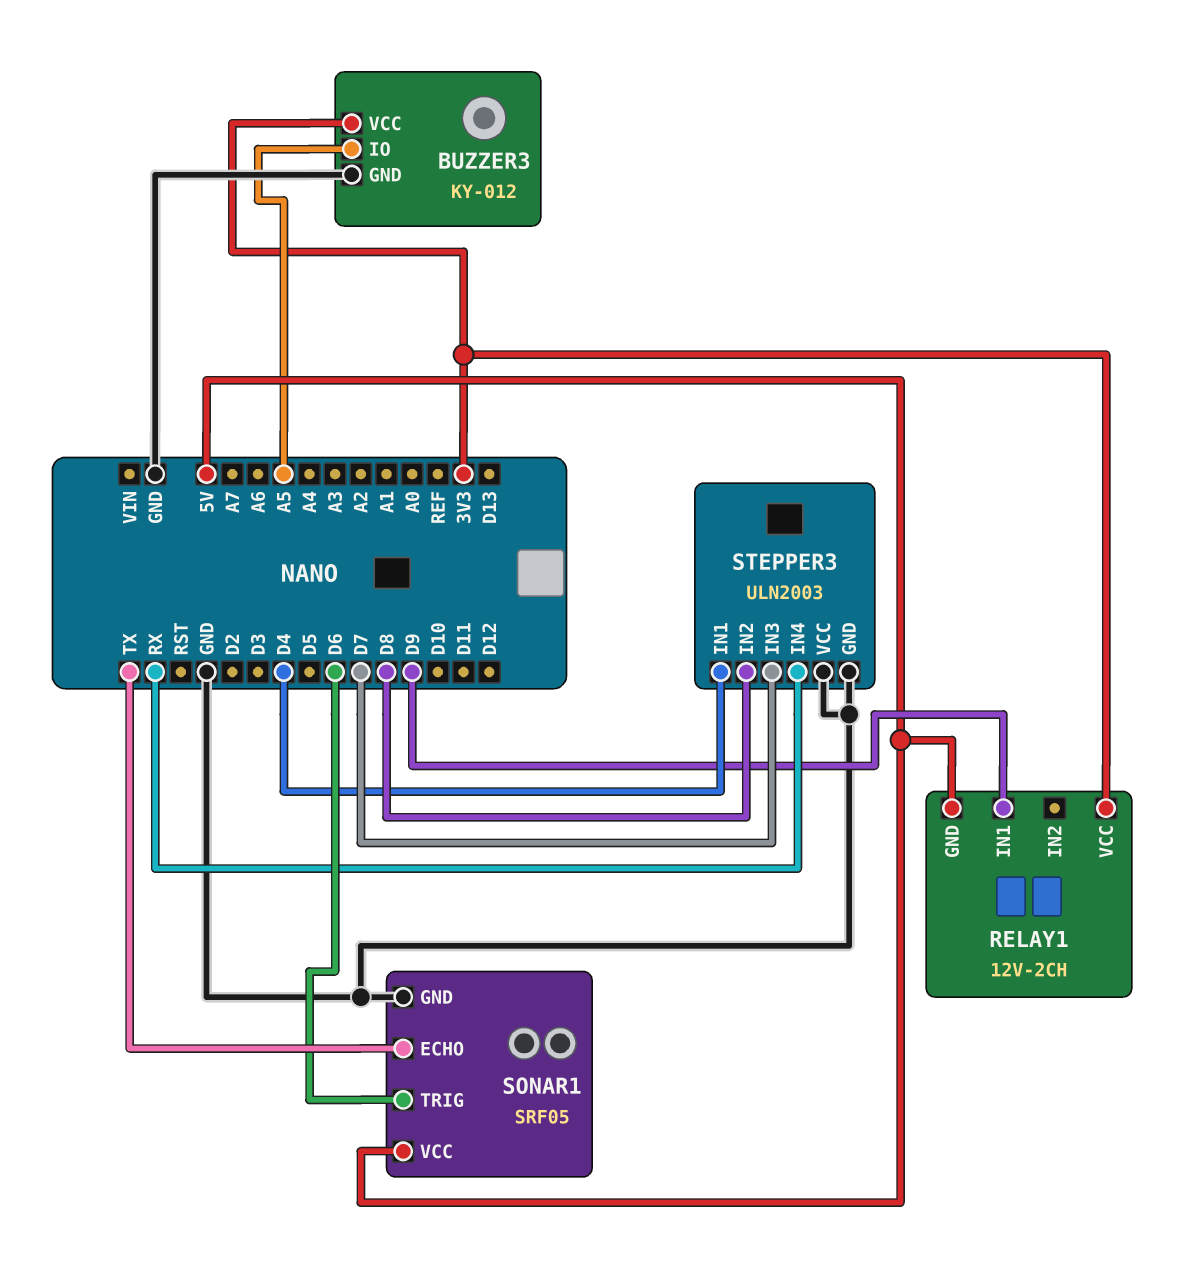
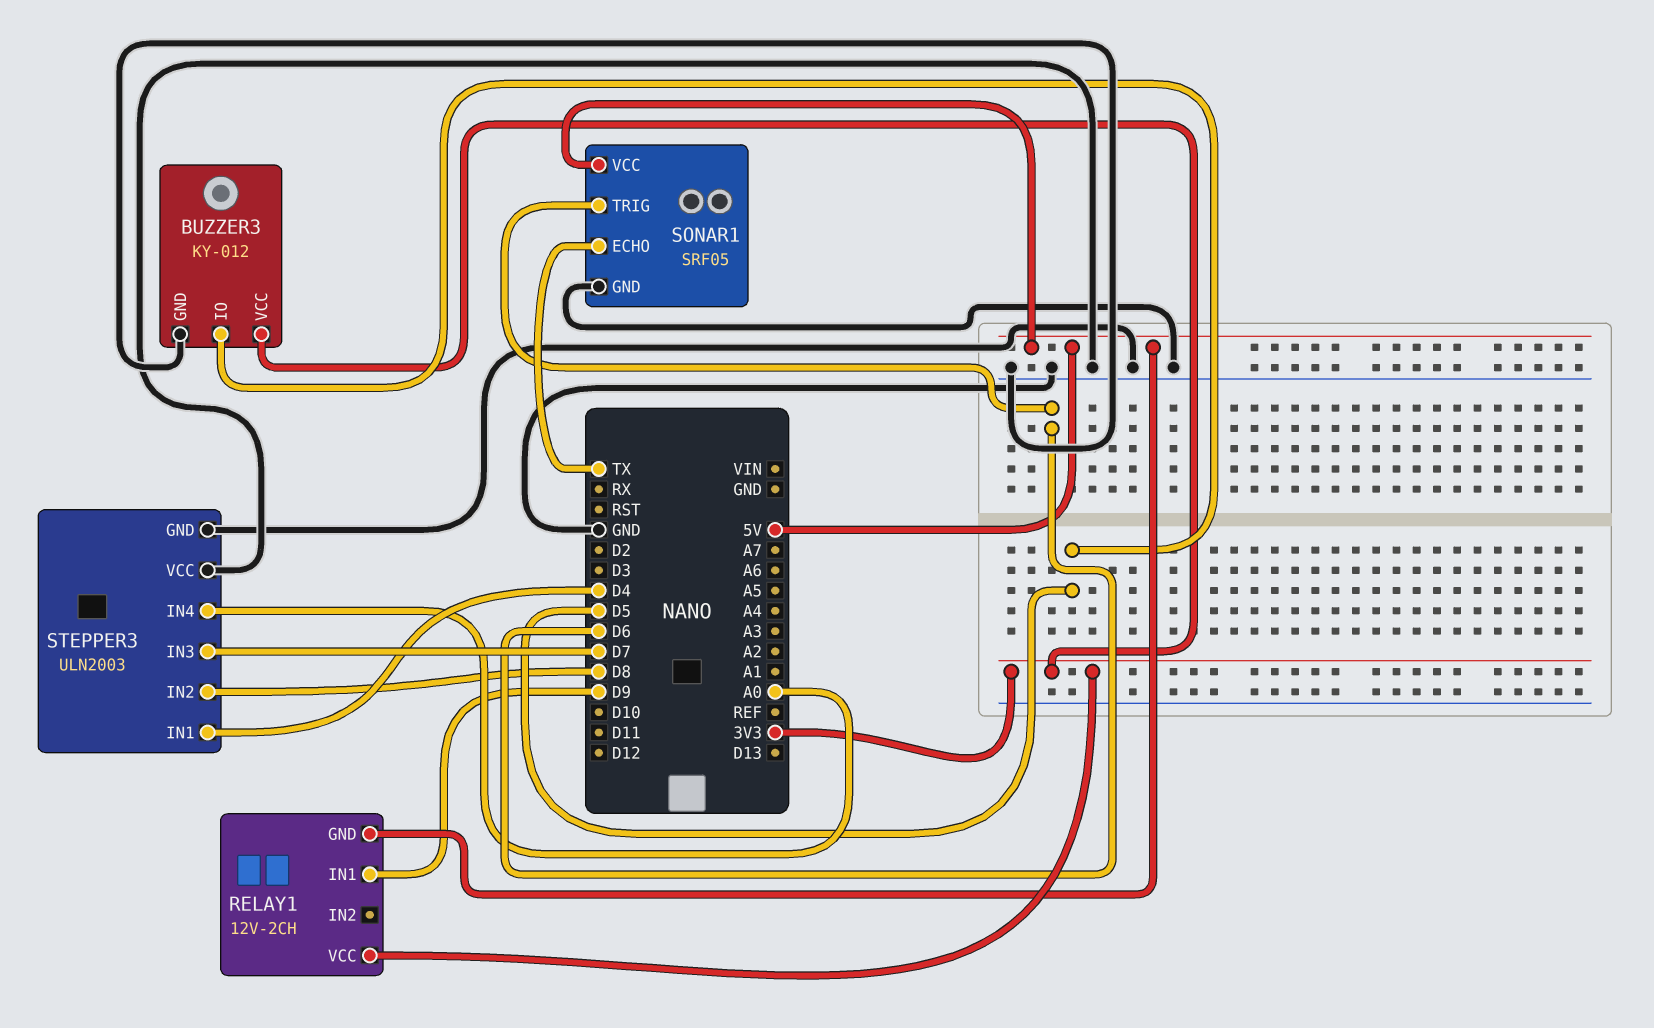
BUZZER3 pin IO: A5 -> D5
STEPPER3 pin IN4: RX -> A0

